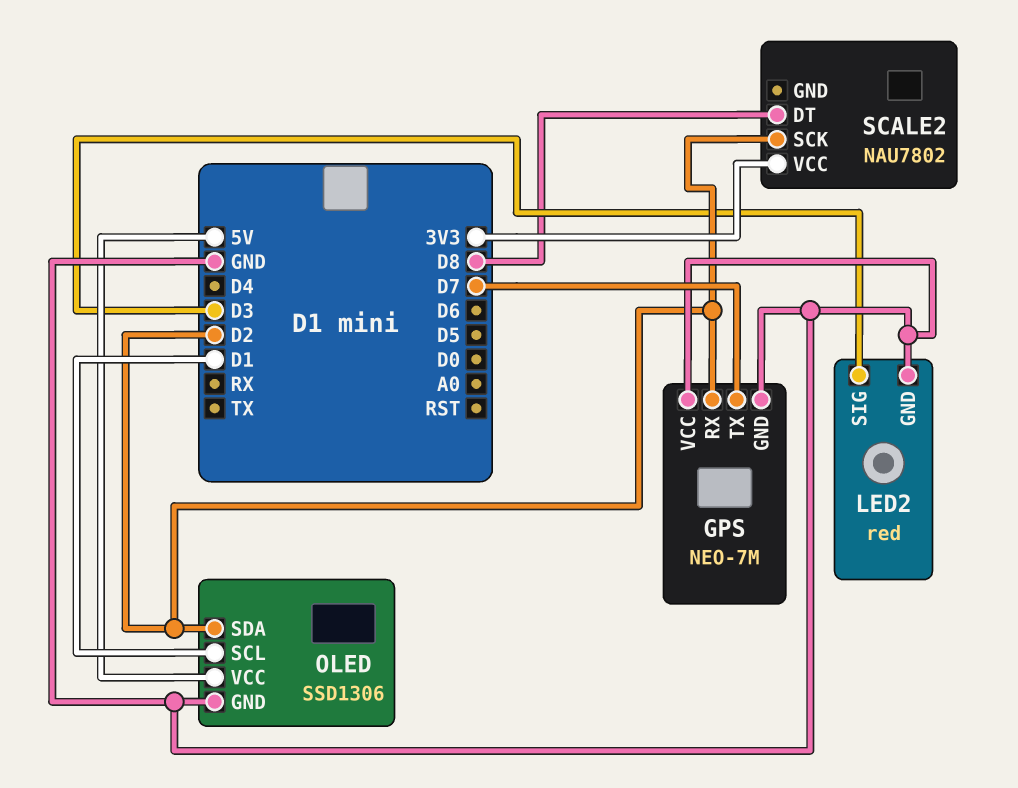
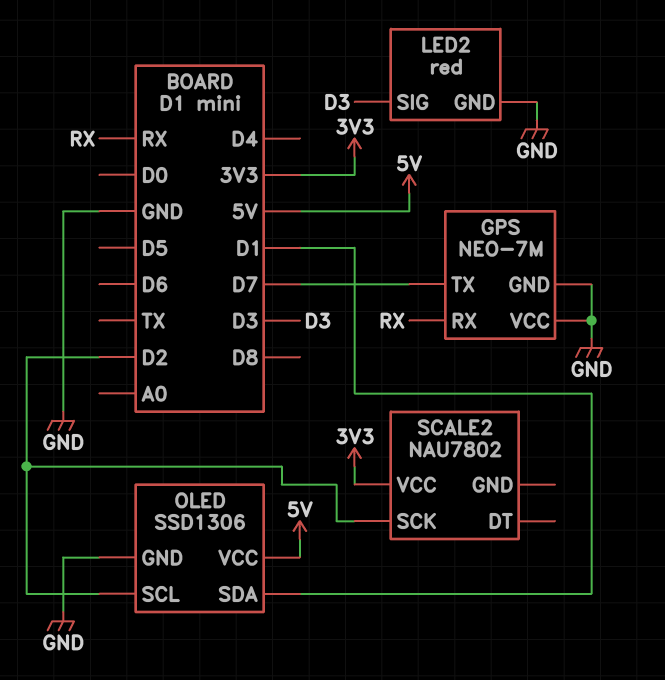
GPS pin RX: D2 -> RX
OLED pin SCL: D1 -> D2
OLED pin SDA: D2 -> D1
SCALE2 pin DT: D8 -> none

